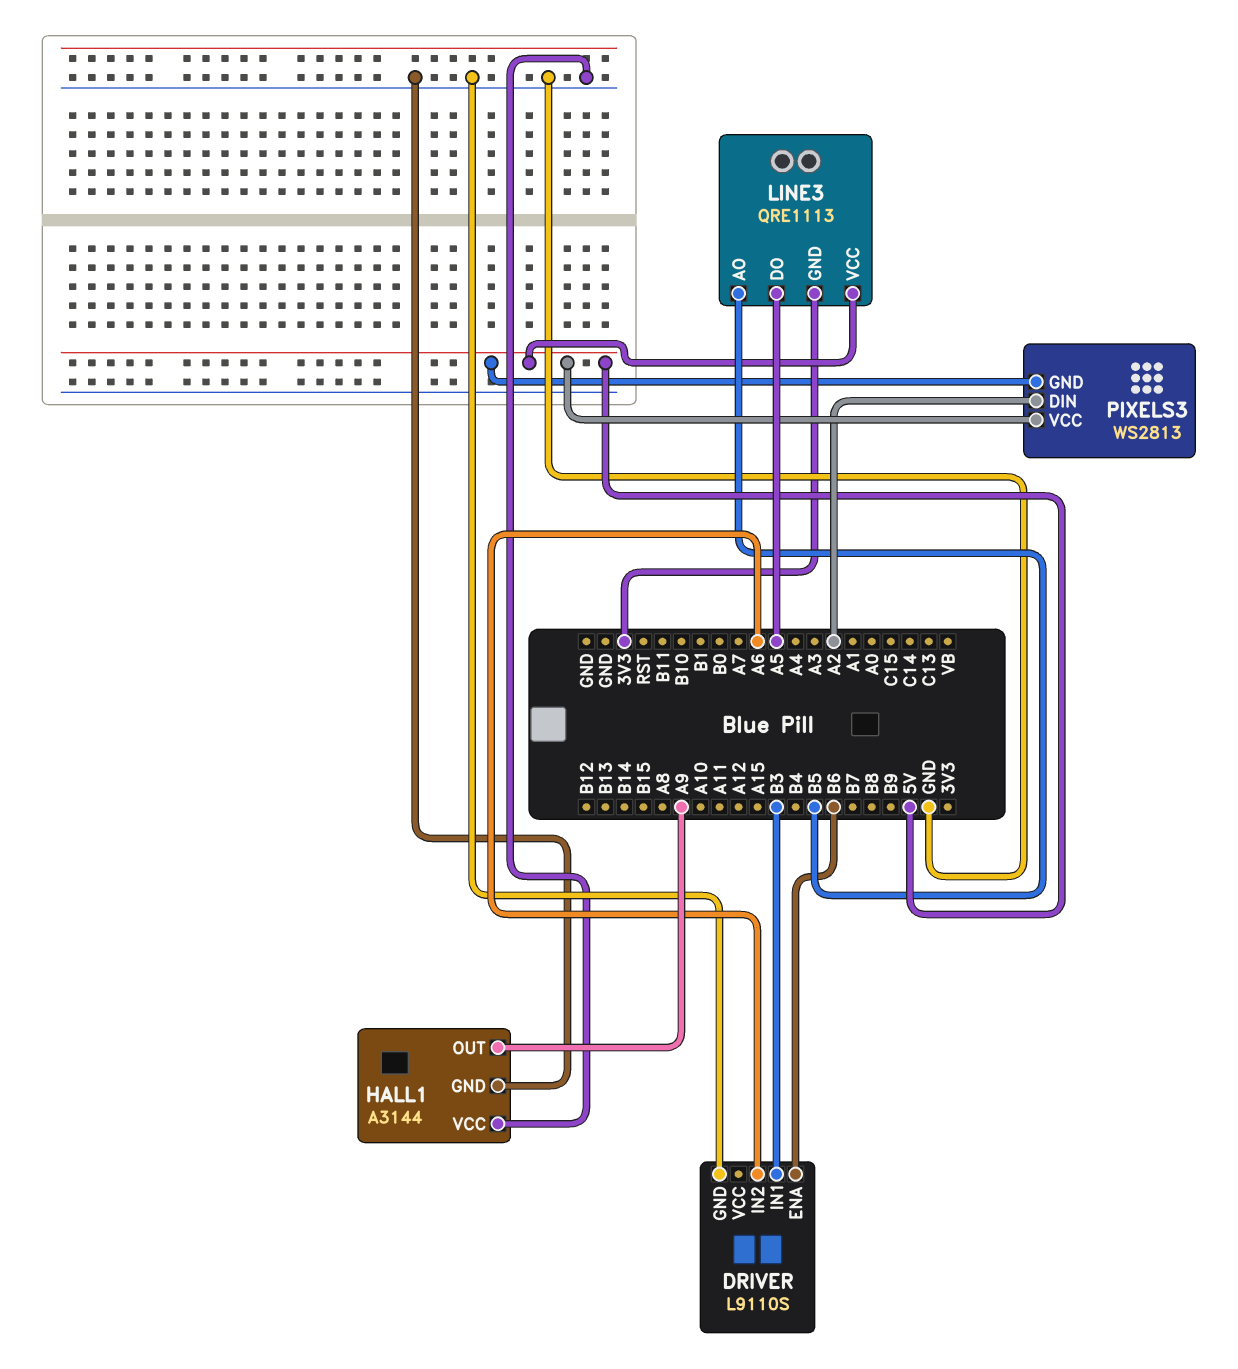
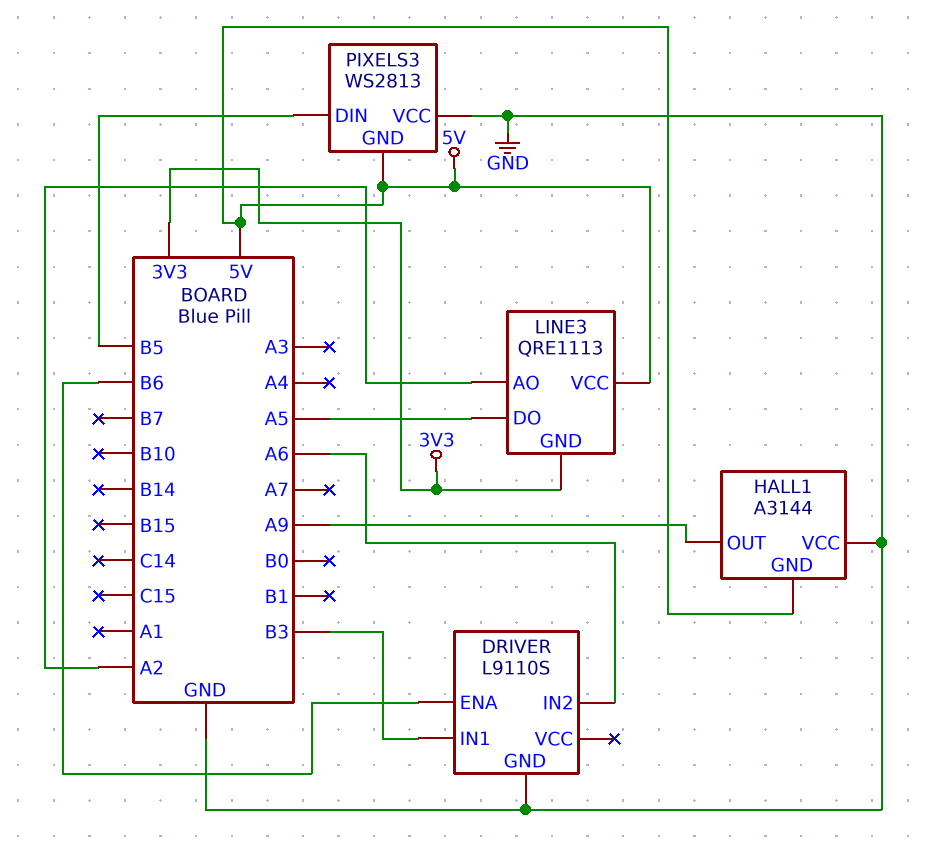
HALL1 pin GND: GND -> 5V
LINE3 pin AO: B5 -> A2
PIXELS3 pin DIN: A2 -> B5
PIXELS3 pin VCC: 5V -> GND

